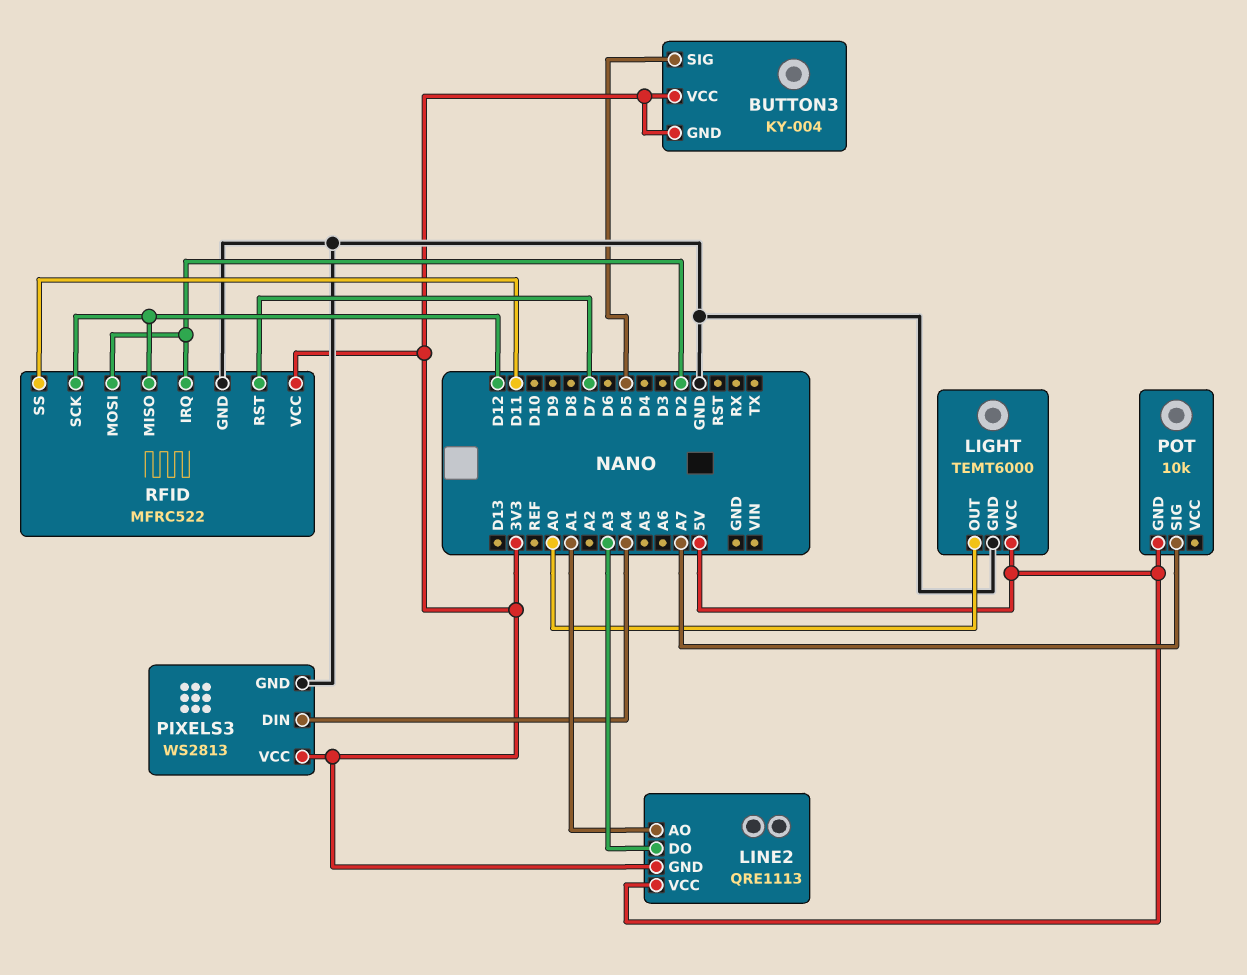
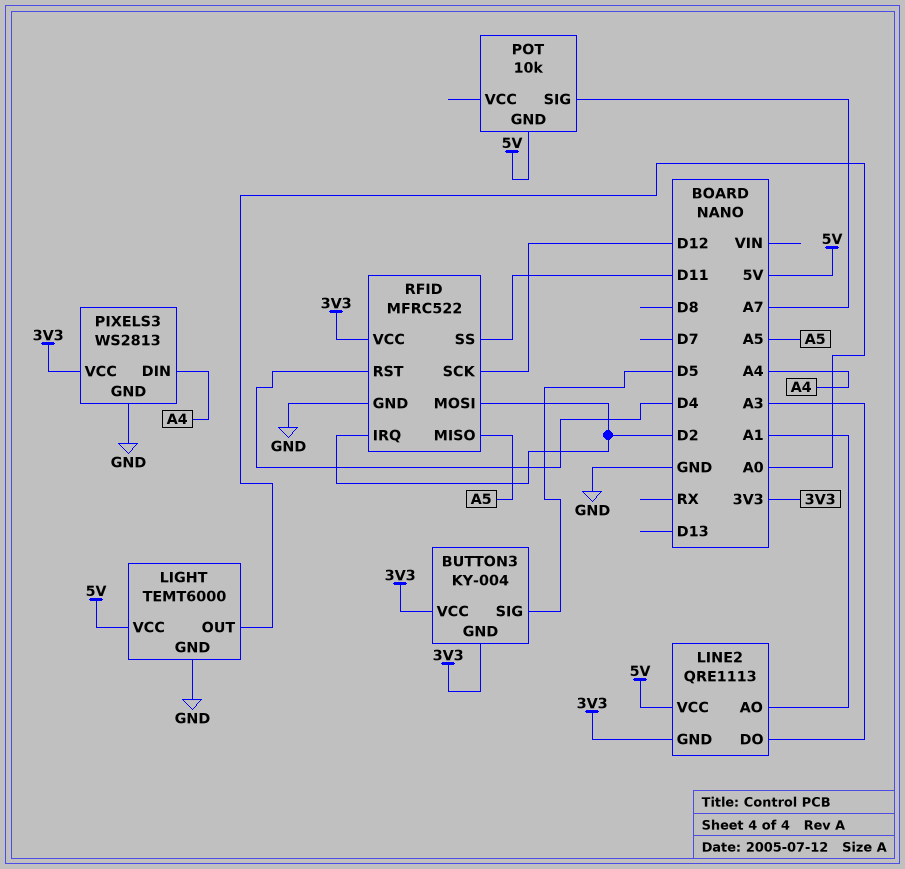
RFID pin MISO: D12 -> A5
RFID pin RST: D7 -> D4

